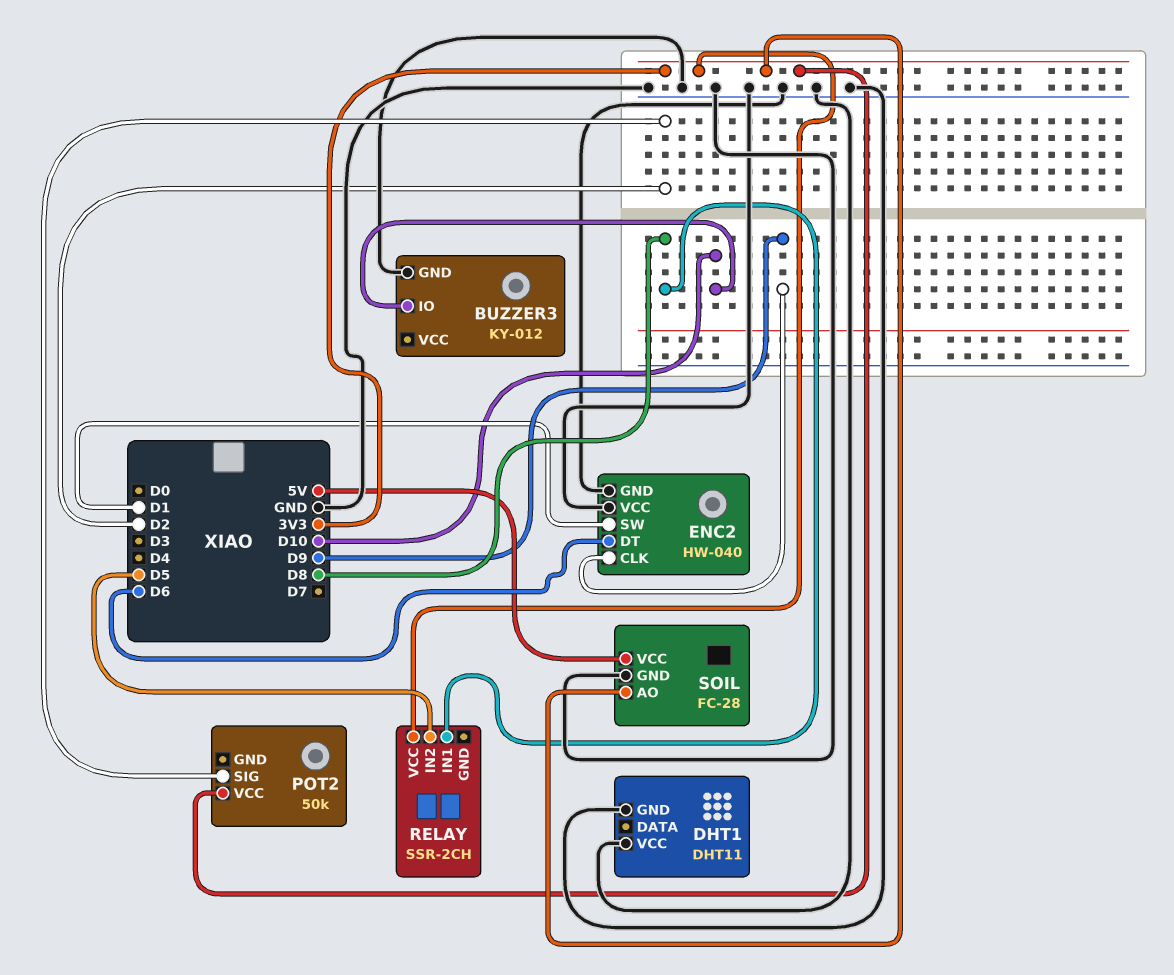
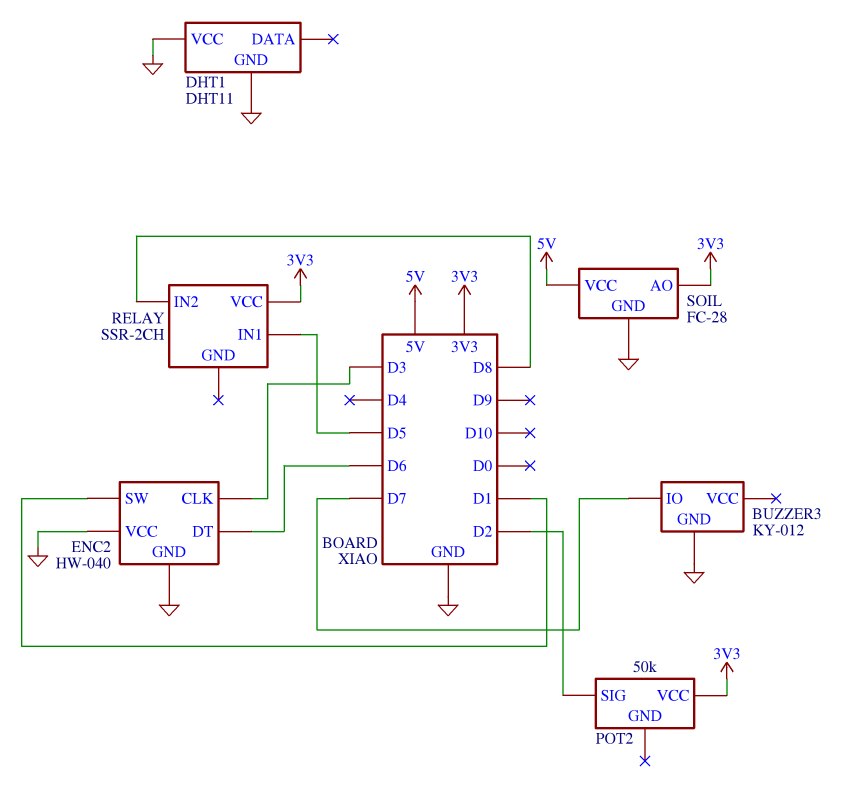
BUZZER3 pin IO: D10 -> D7
ENC2 pin CLK: D9 -> D3
RELAY pin IN1: D8 -> D5
RELAY pin IN2: D5 -> D8

